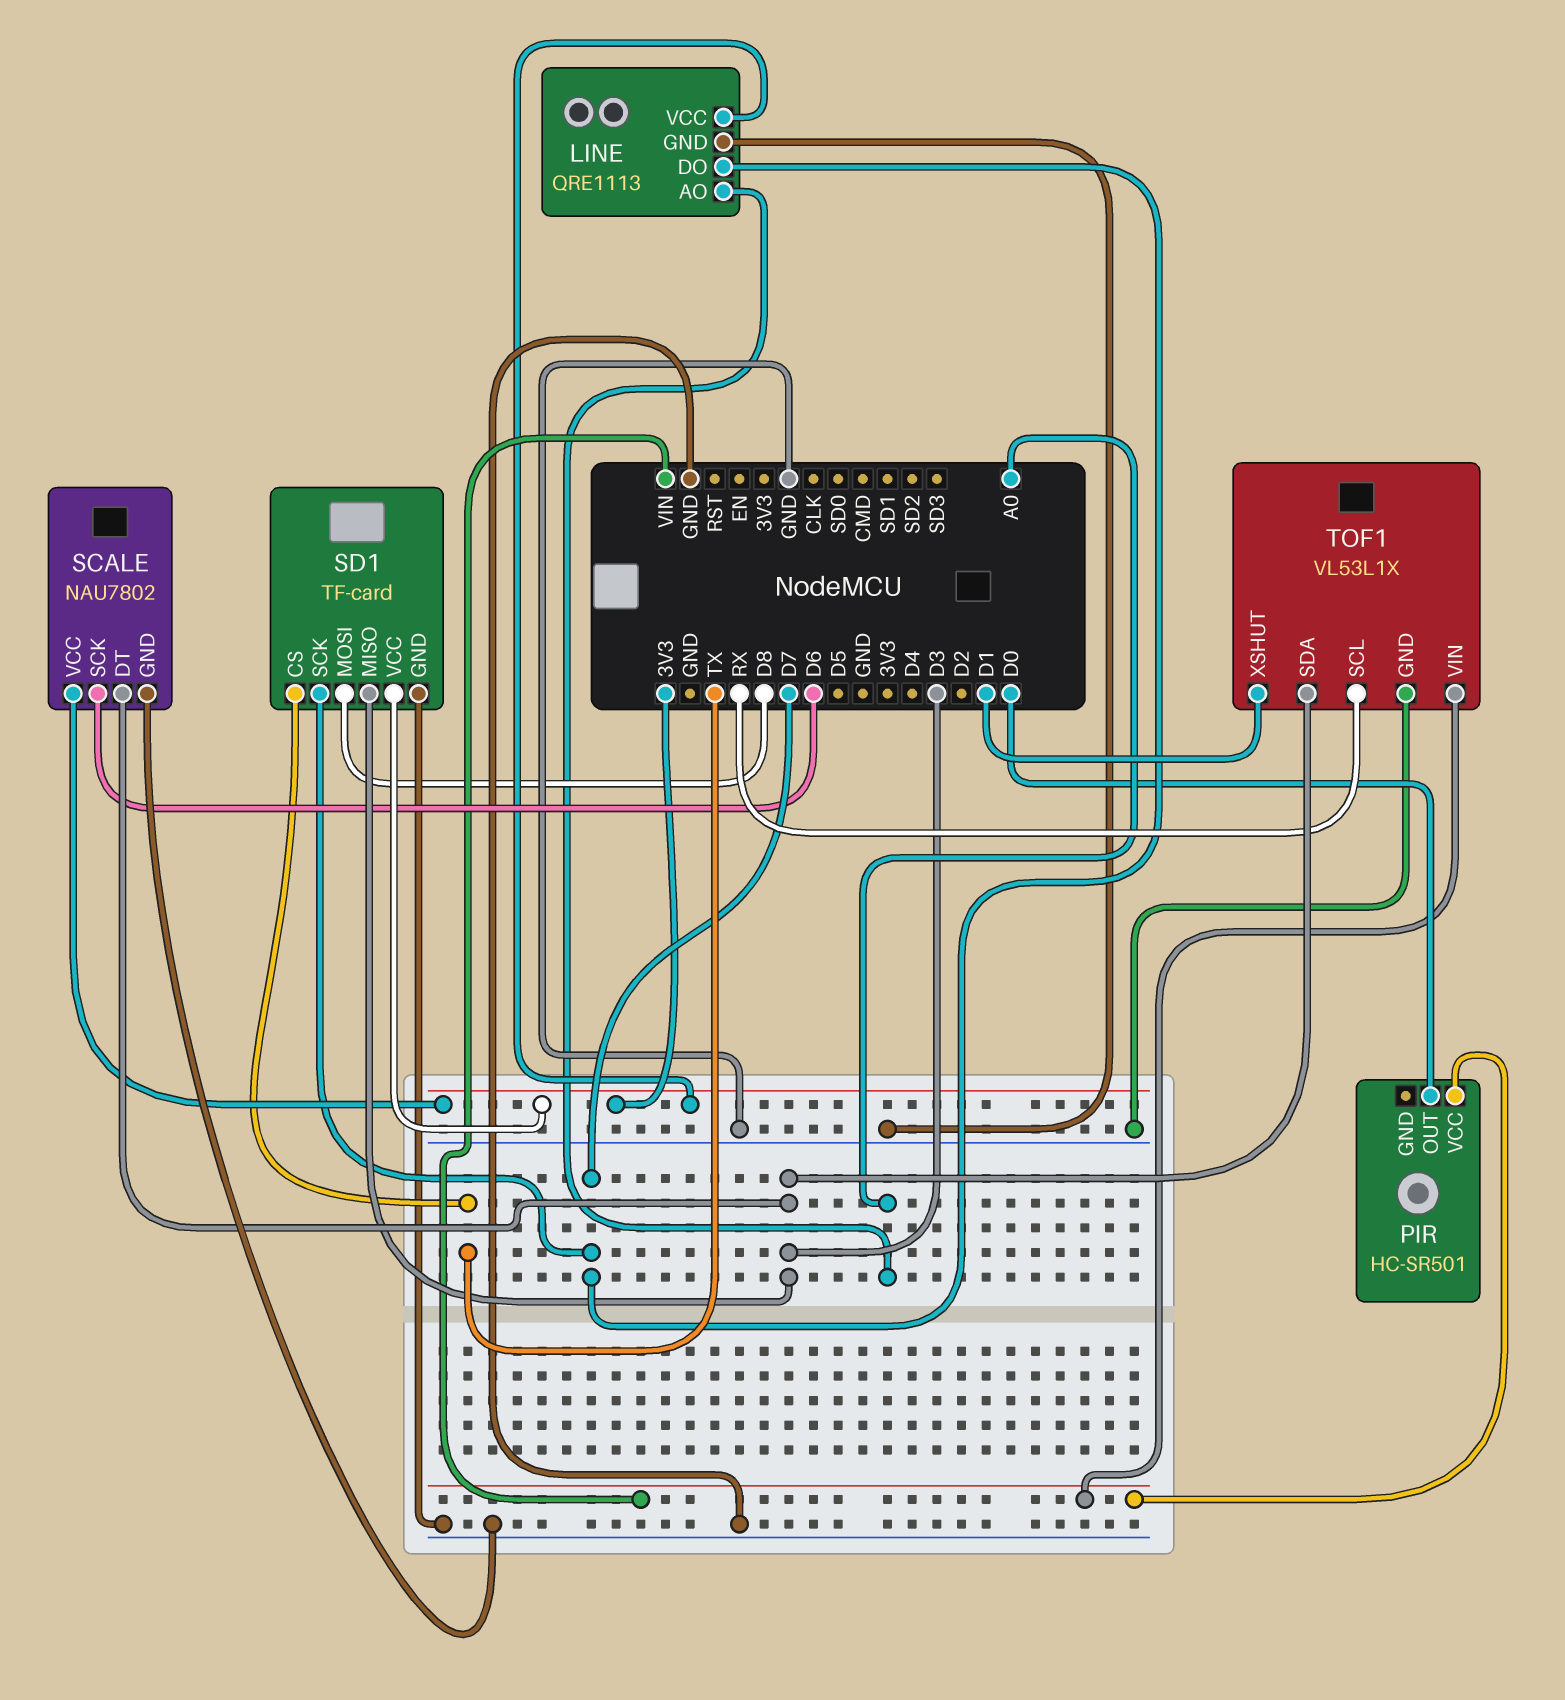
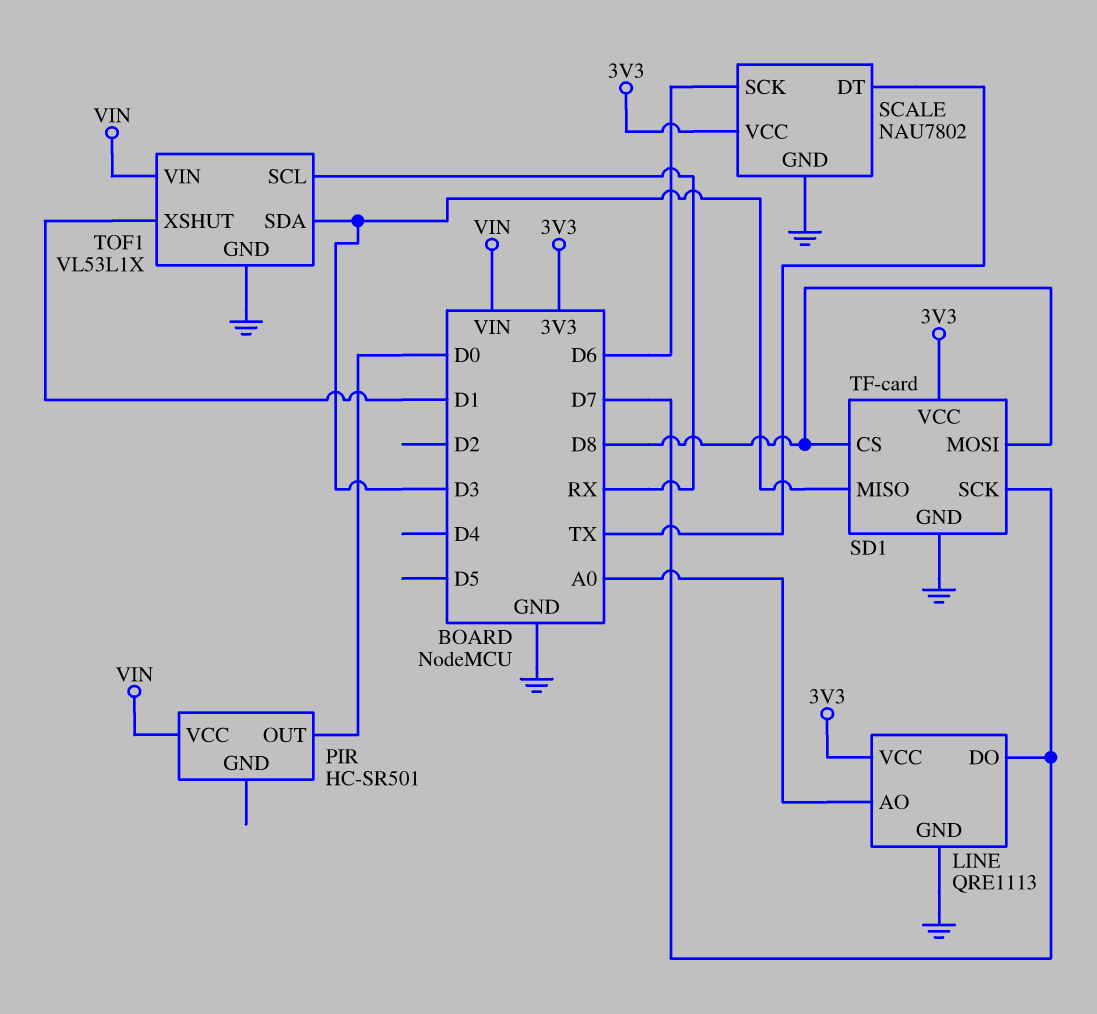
SCALE pin DT: D3 -> TX
SD1 pin CS: TX -> D8

